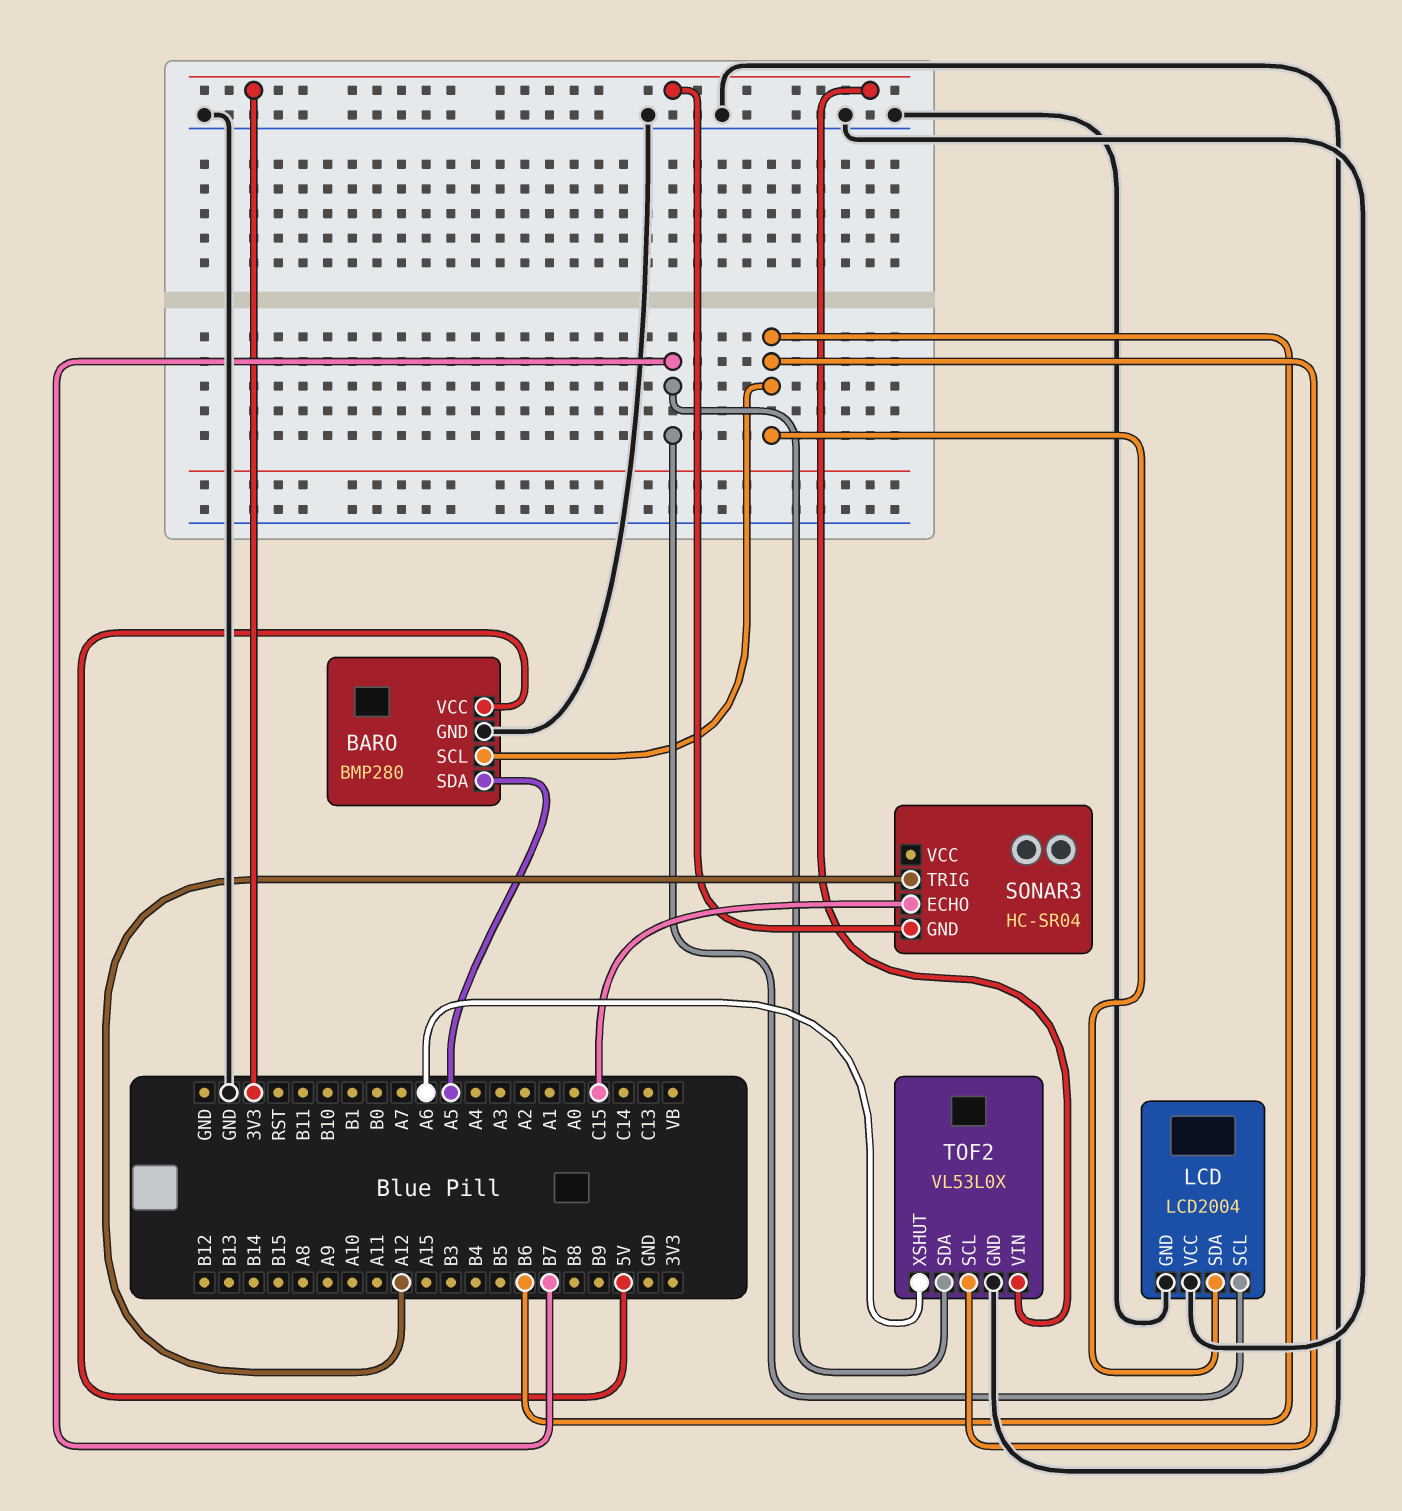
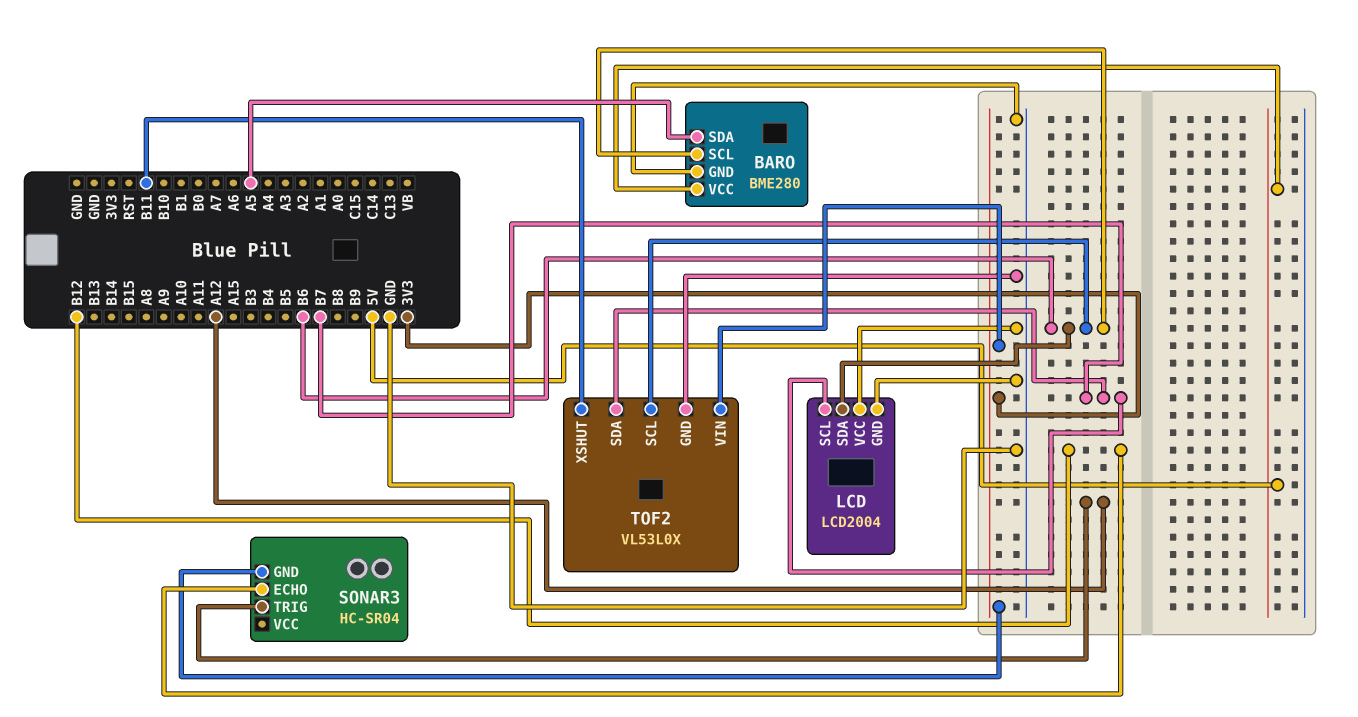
BARO: BMP280 -> BME280
SONAR3 pin ECHO: C15 -> B12
TOF2 pin XSHUT: A6 -> B11

